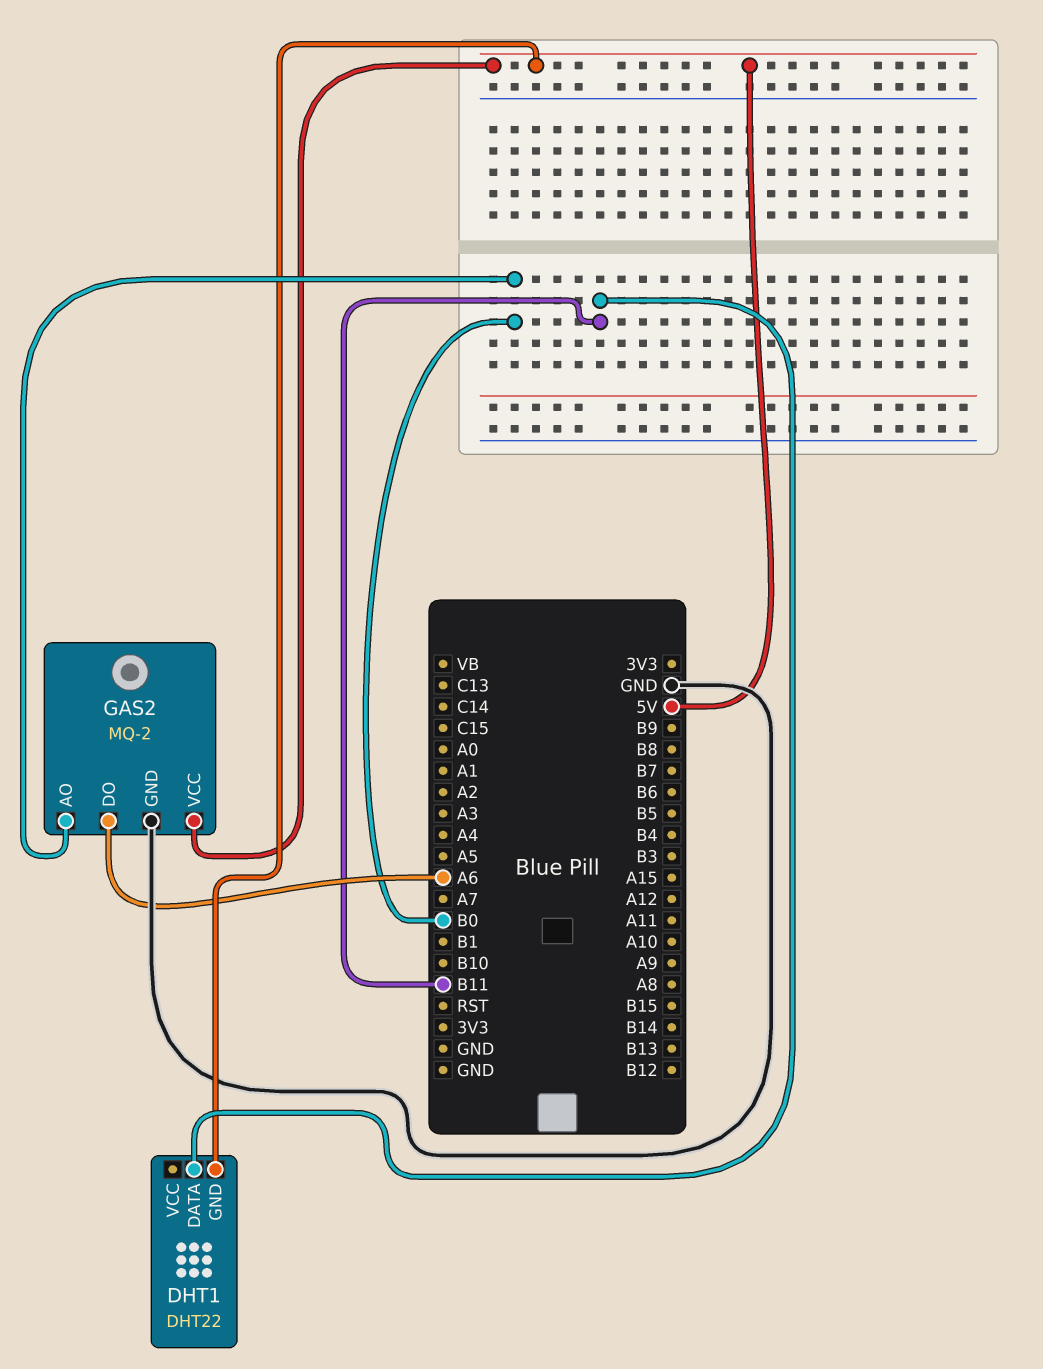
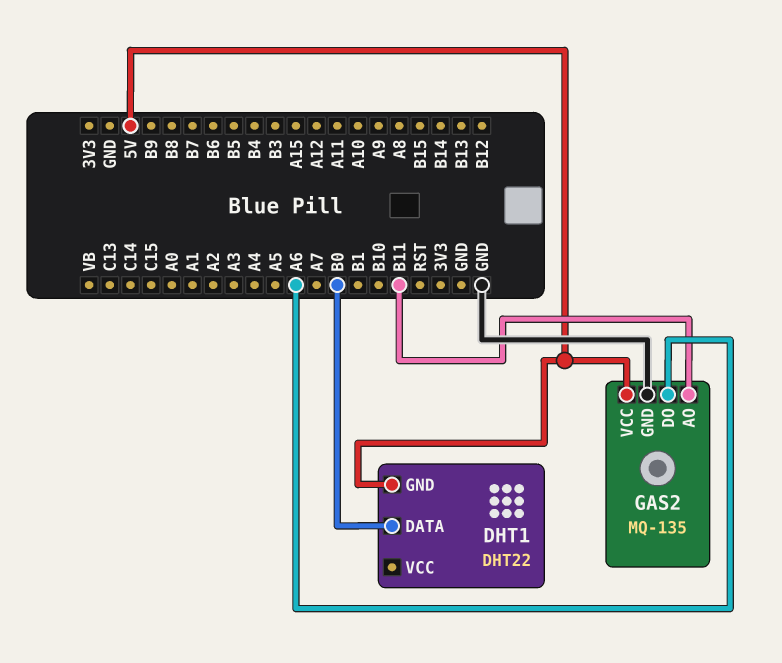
DHT1 pin DATA: B11 -> B0
GAS2: MQ-2 -> MQ-135
GAS2 pin AO: B0 -> B11

